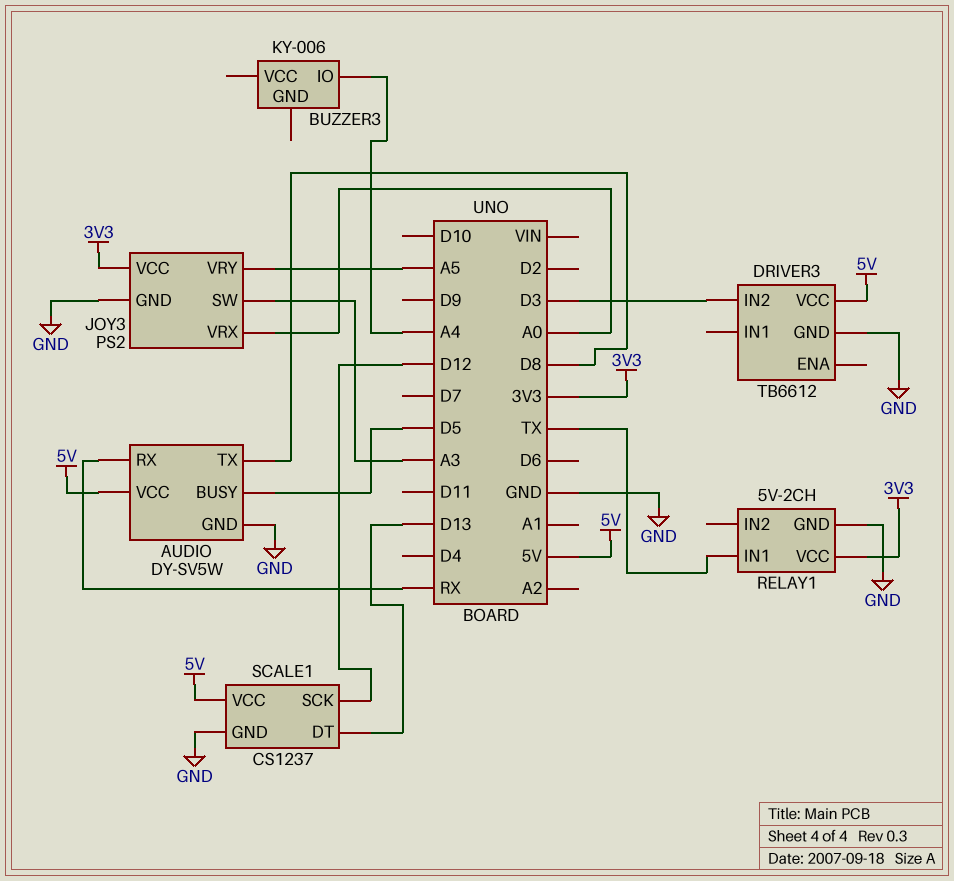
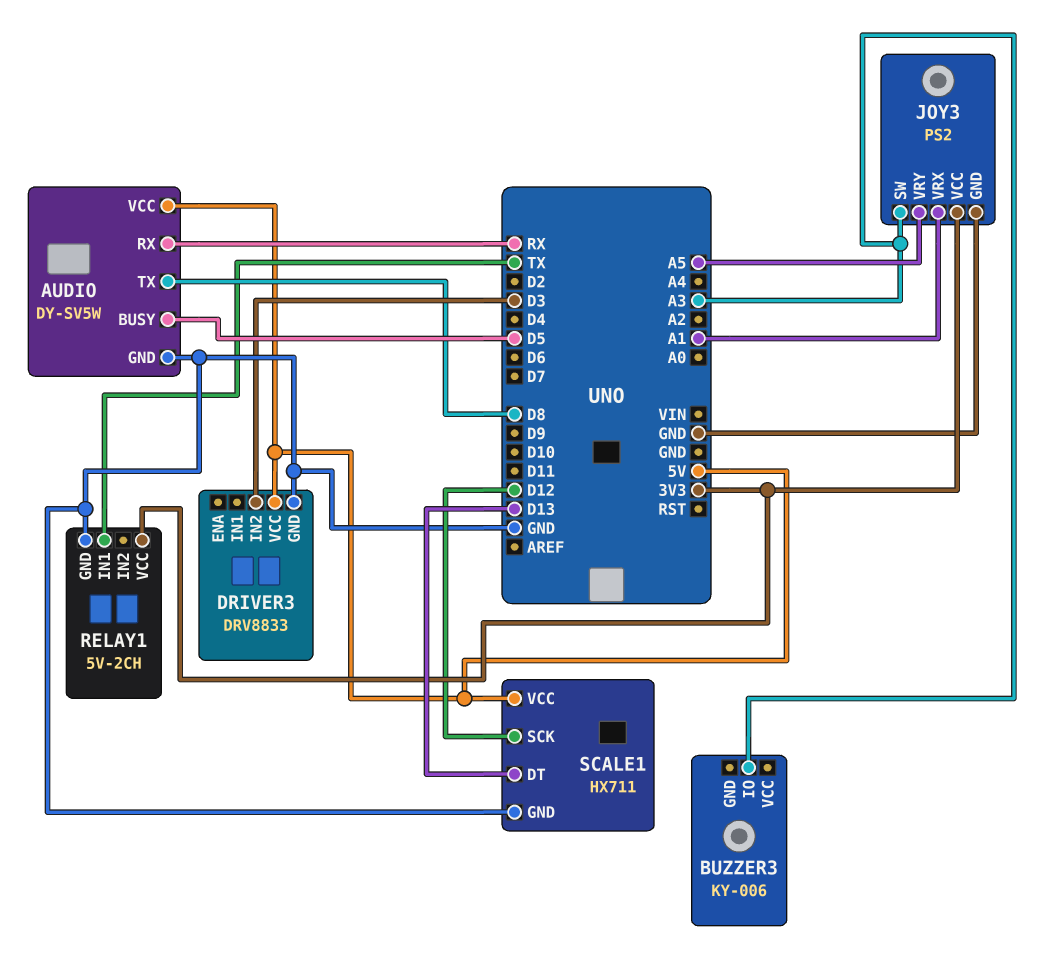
BUZZER3 pin IO: A4 -> A3
DRIVER3: TB6612 -> DRV8833
JOY3 pin VRX: A0 -> A1
SCALE1: CS1237 -> HX711

